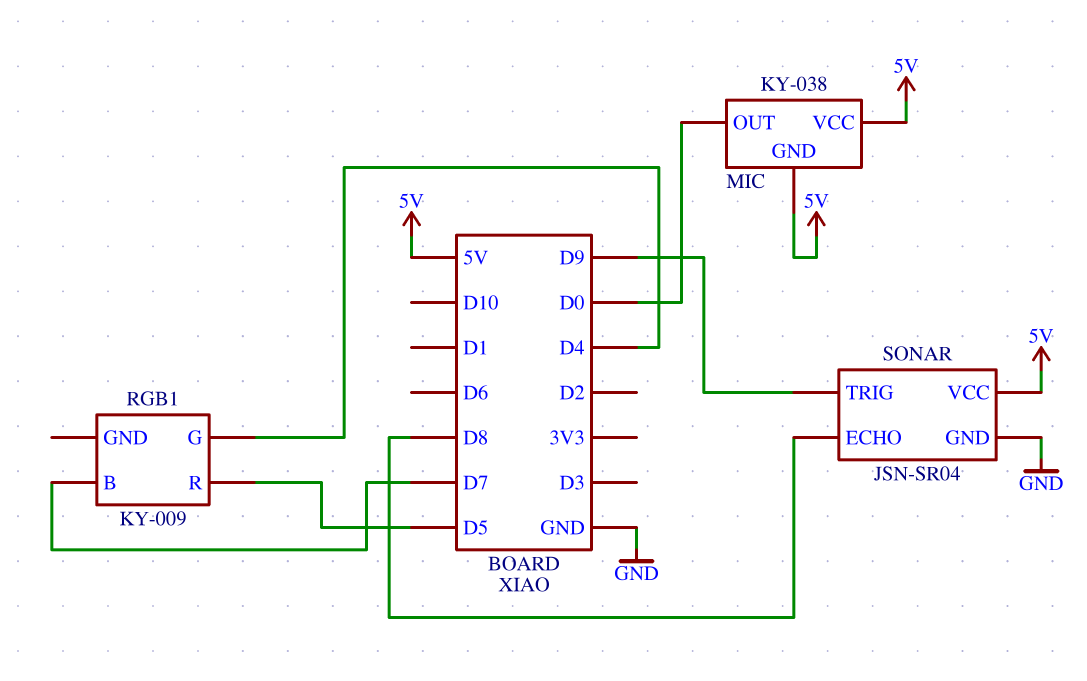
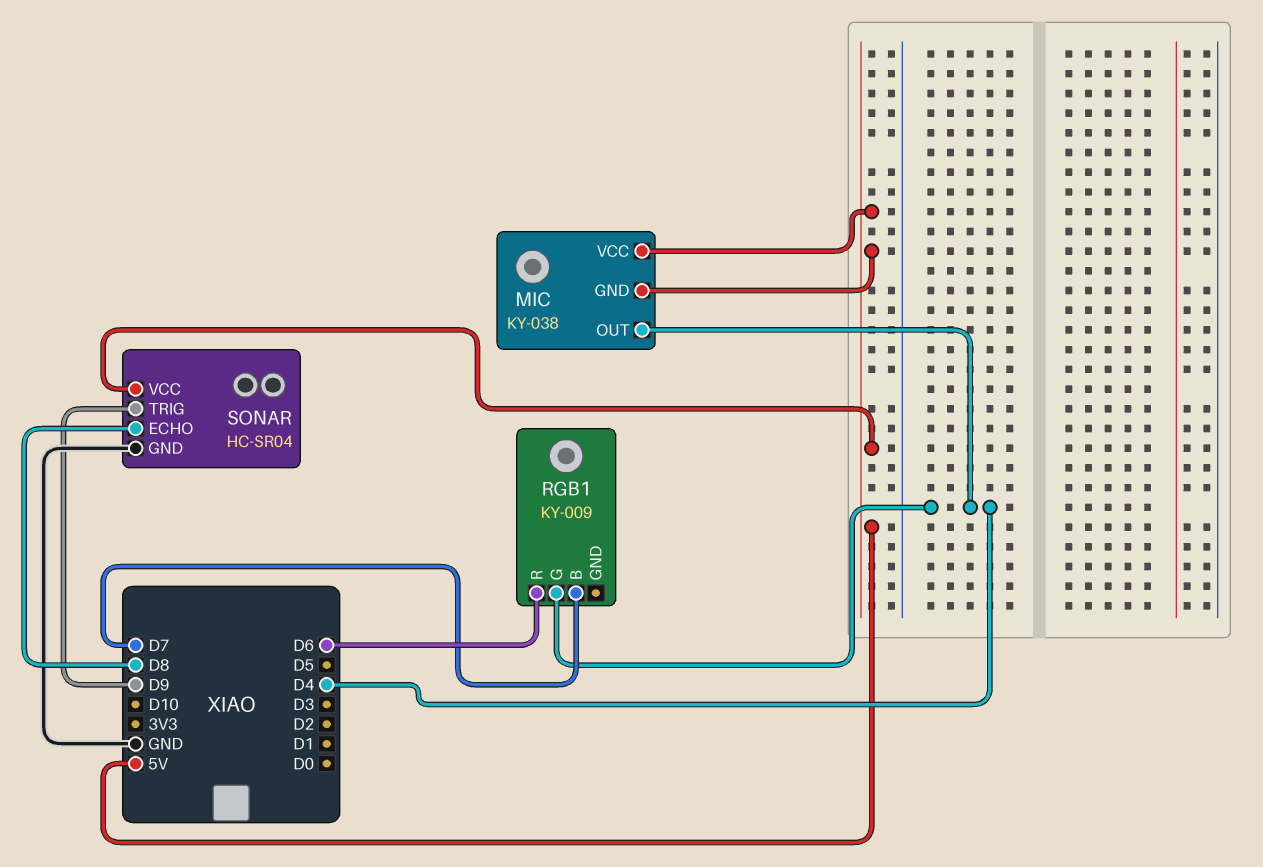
MIC pin OUT: D0 -> D4
RGB1 pin R: D5 -> D6
SONAR: JSN-SR04 -> HC-SR04

